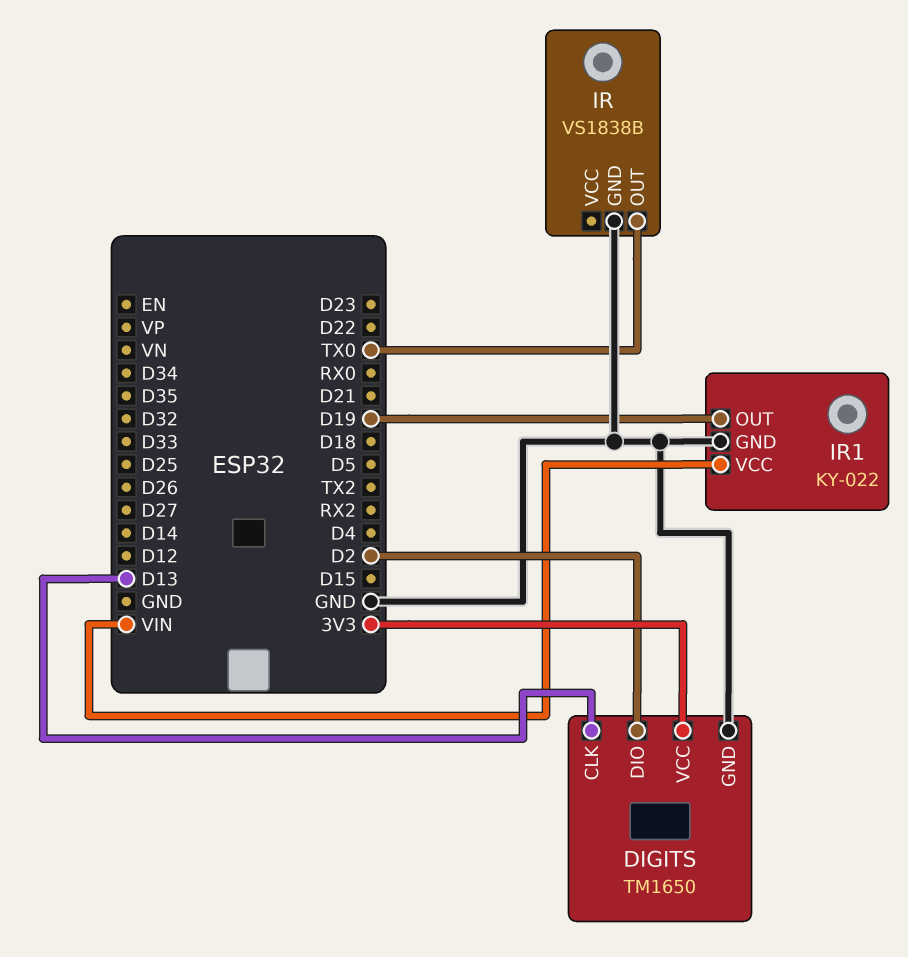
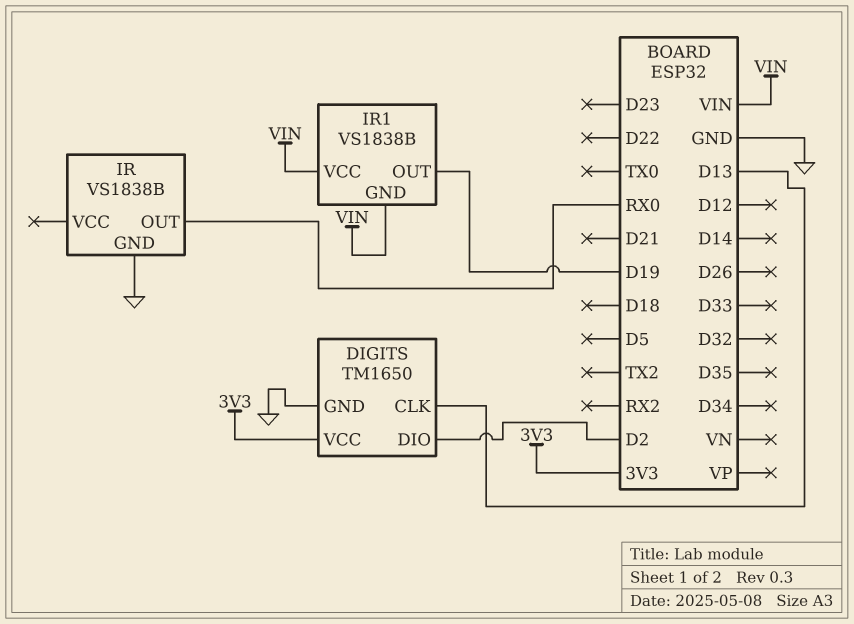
IR pin OUT: TX0 -> RX0
IR1: KY-022 -> VS1838B
IR1 pin GND: GND -> VIN

